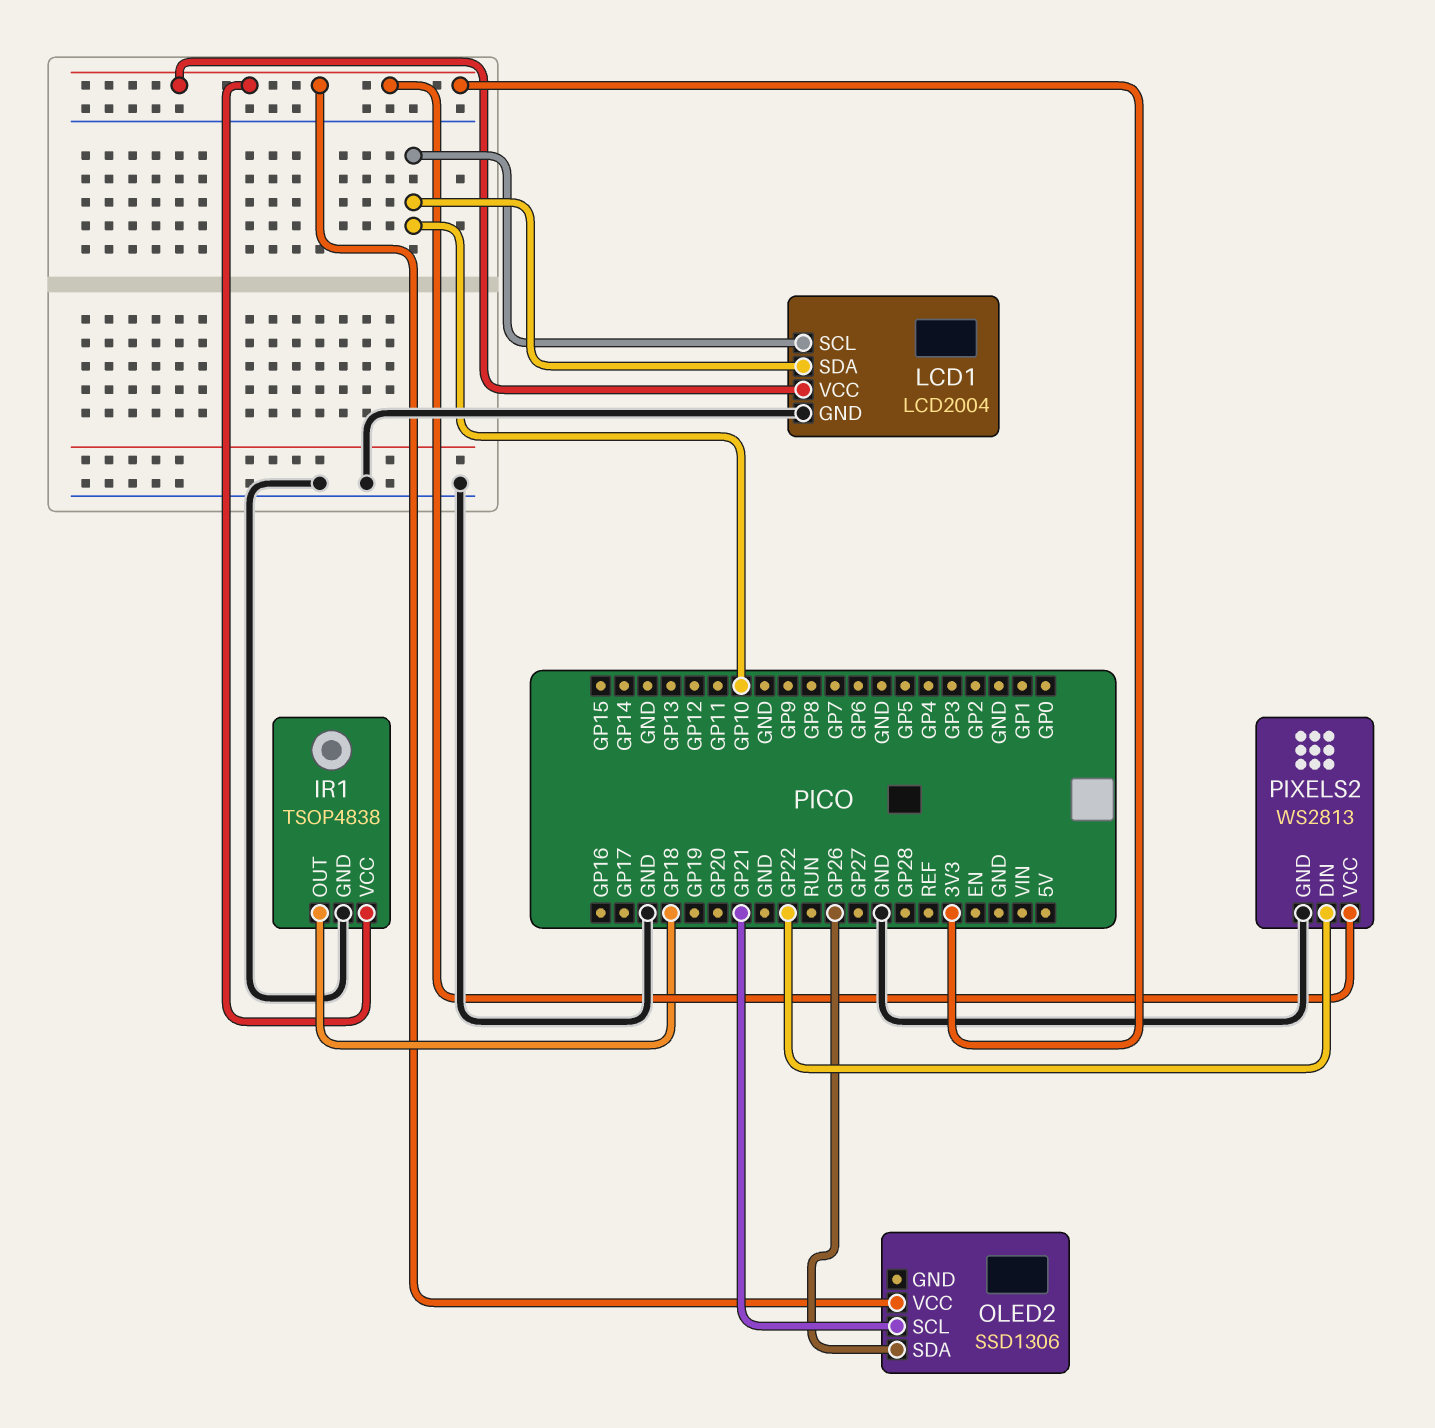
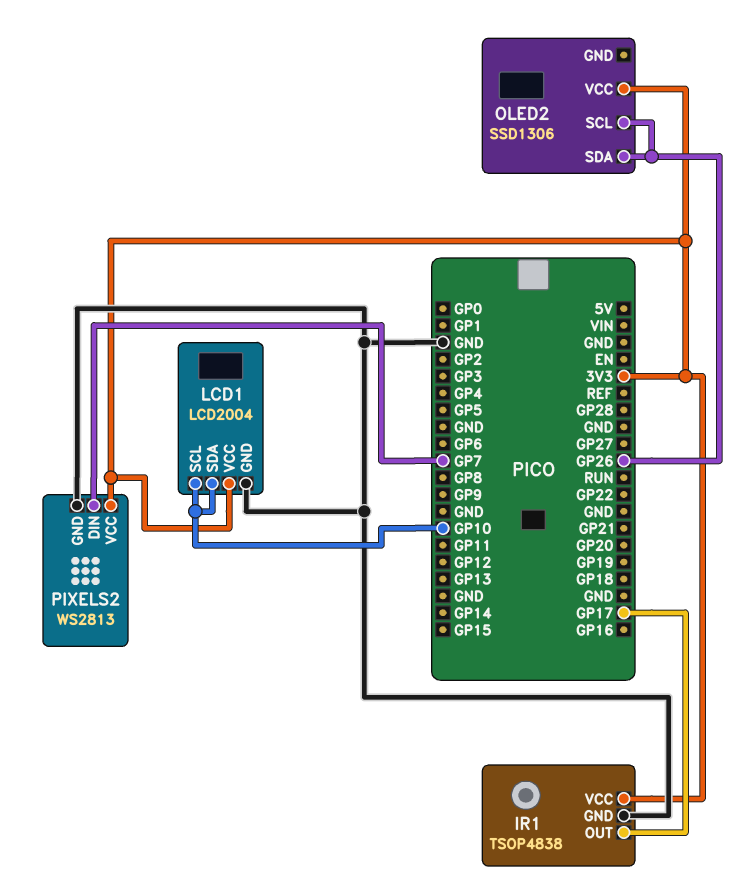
IR1 pin OUT: GP18 -> GP17
OLED2 pin SCL: GP21 -> GP26
PIXELS2 pin DIN: GP22 -> GP7

